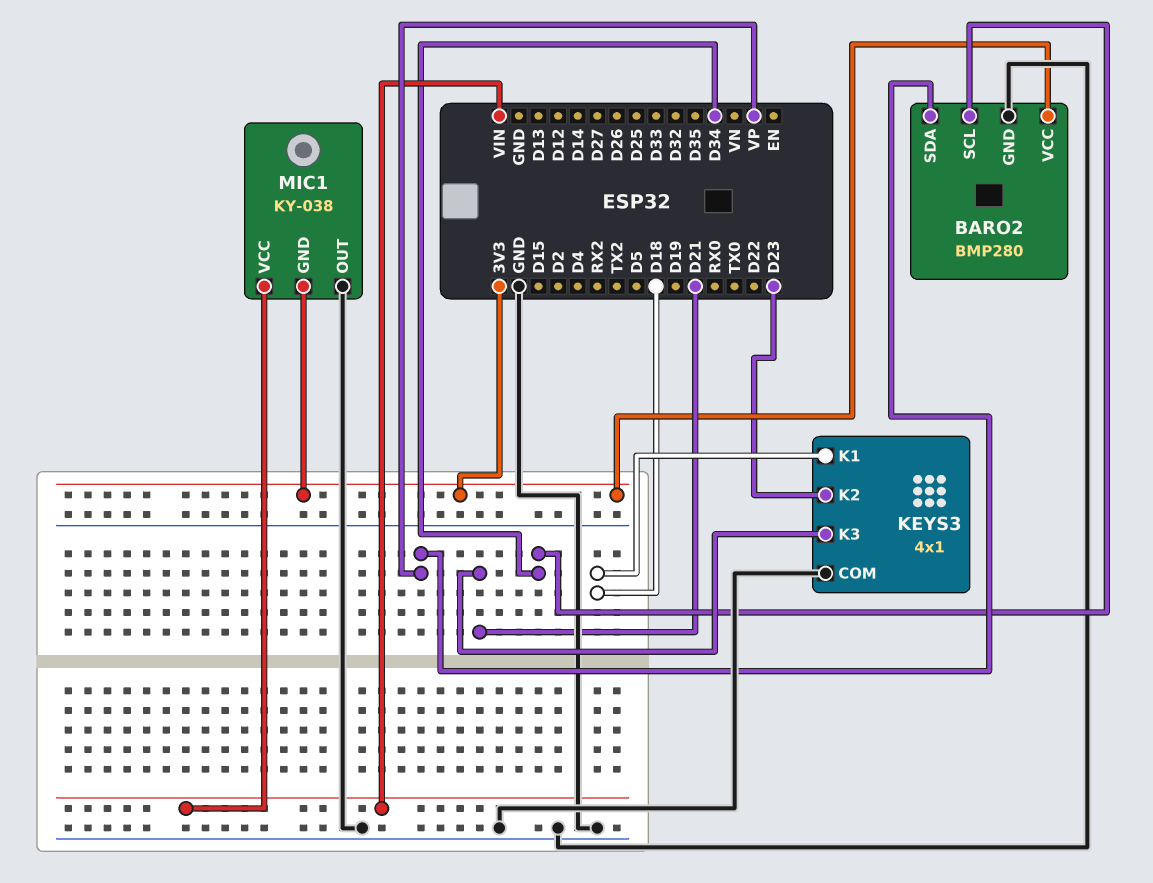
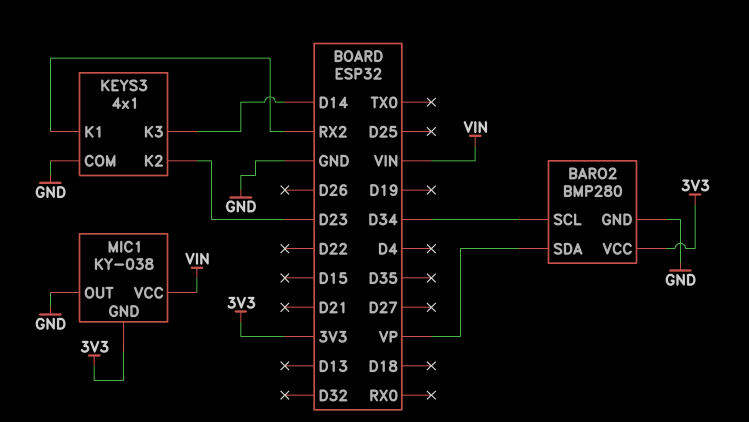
KEYS3 pin K1: D18 -> RX2
KEYS3 pin K3: D21 -> D14

